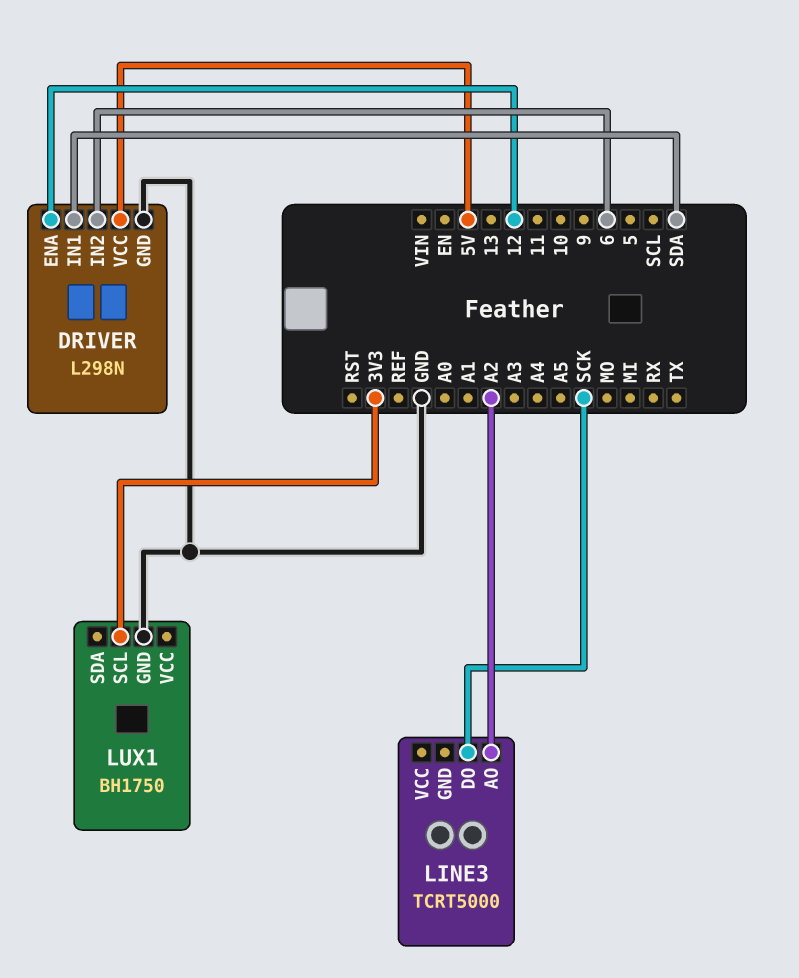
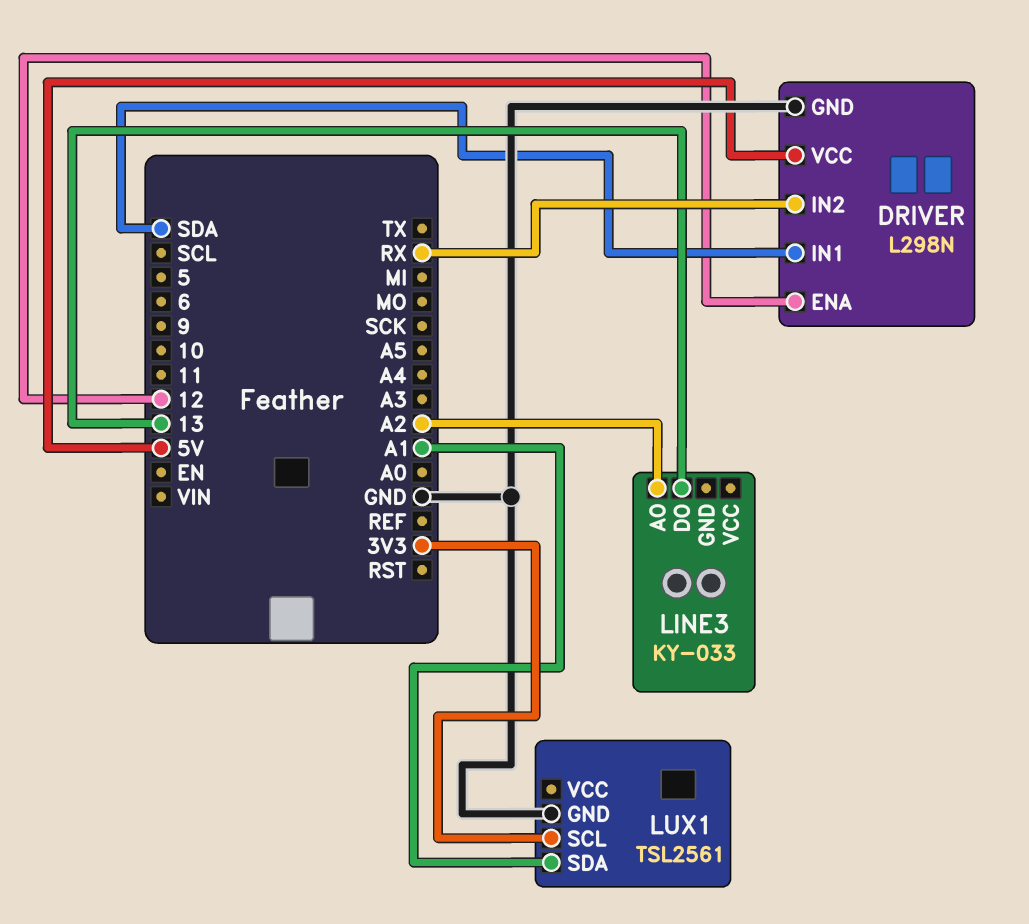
DRIVER pin IN2: 6 -> RX
LINE3: TCRT5000 -> KY-033
LINE3 pin DO: SCK -> 13
LUX1: BH1750 -> TSL2561
LUX1 pin SDA: none -> A1

